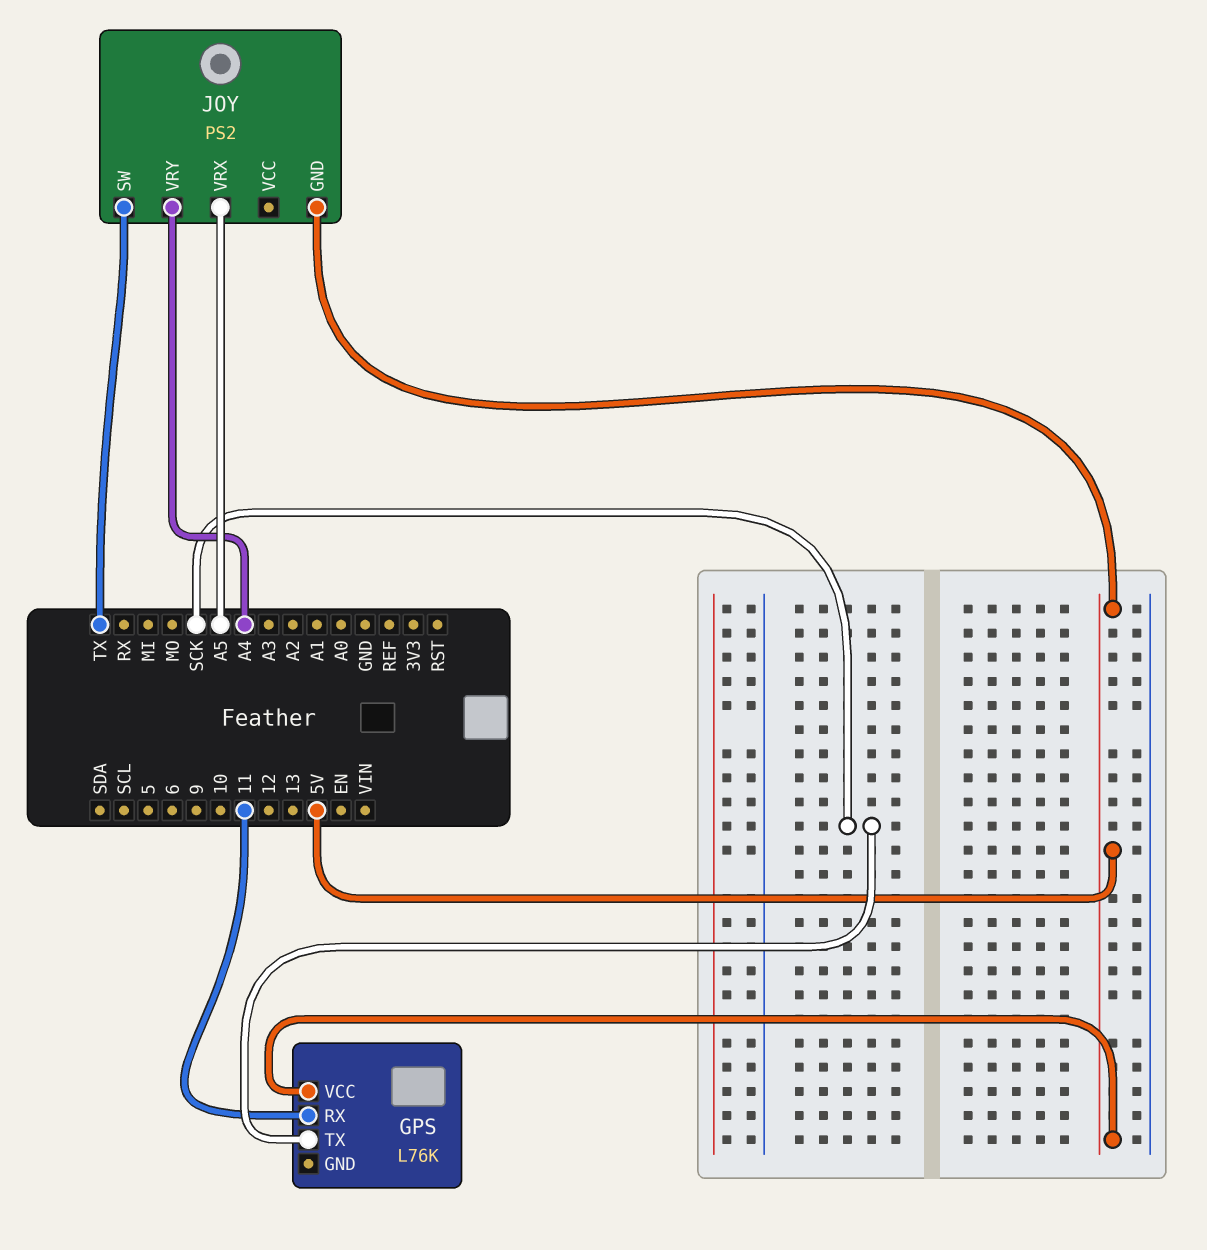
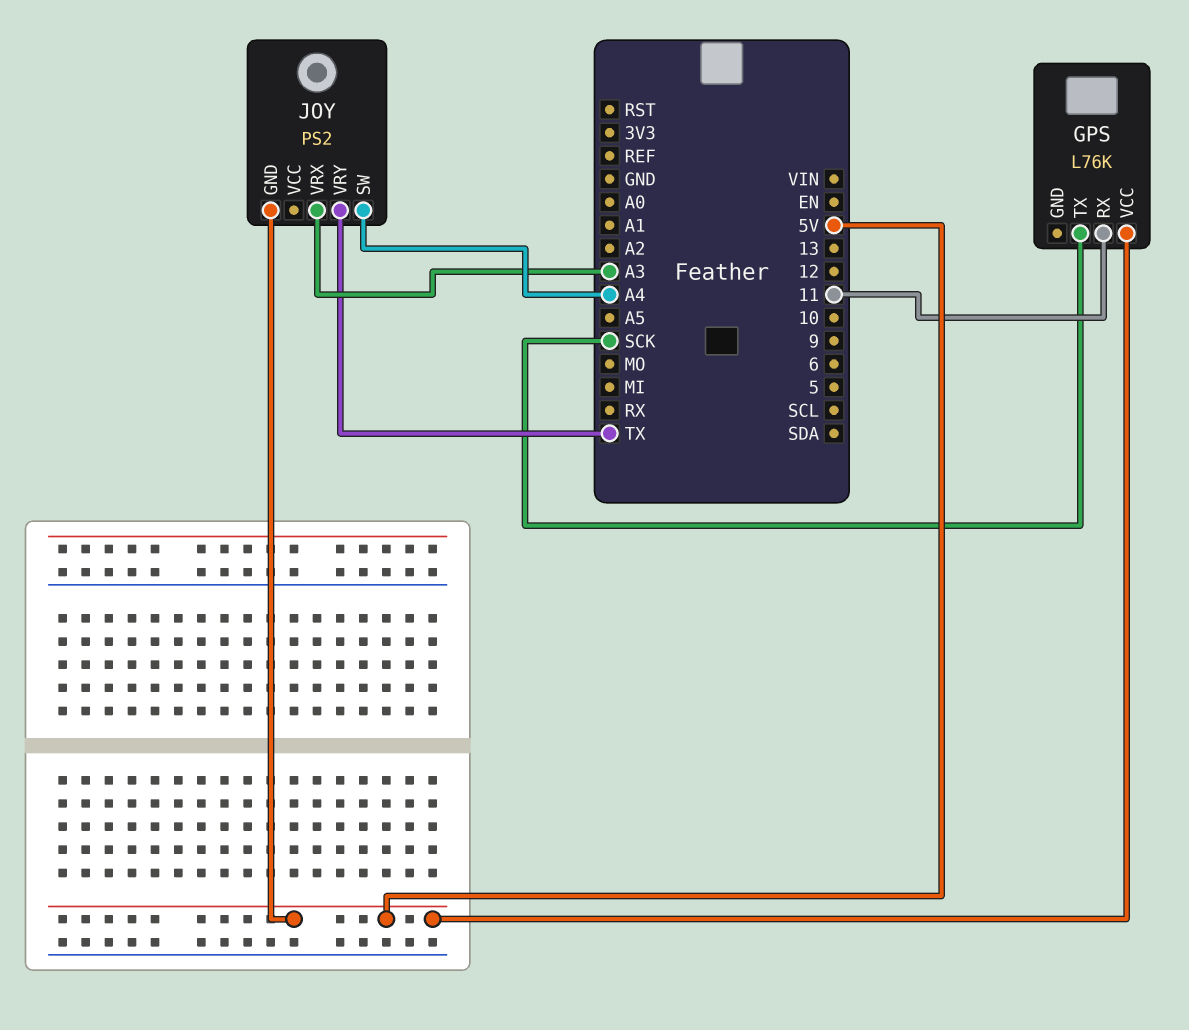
JOY pin SW: TX -> A4
JOY pin VRX: A5 -> A3
JOY pin VRY: A4 -> TX

